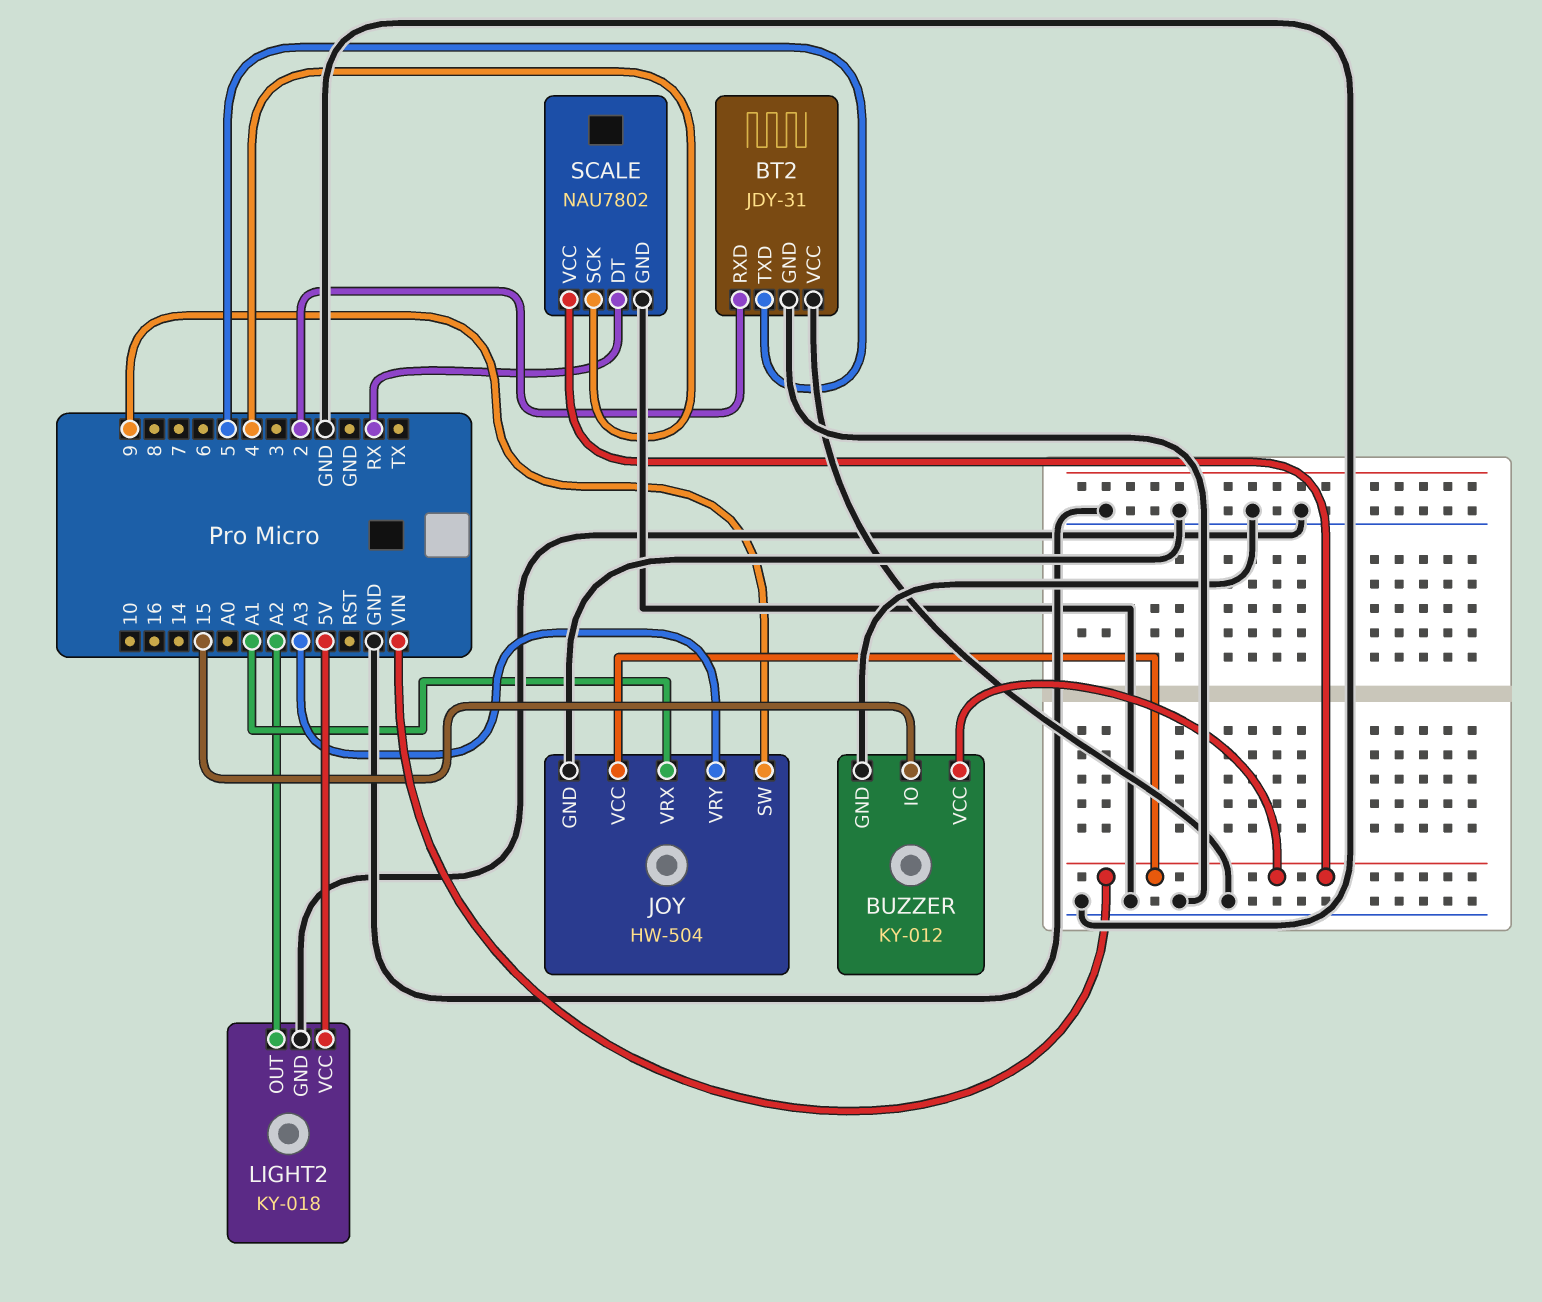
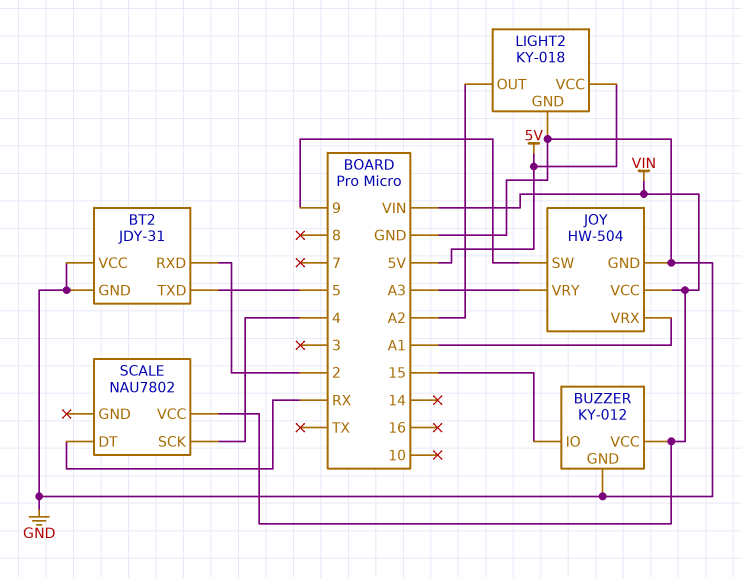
SCALE pin GND: GND -> none

